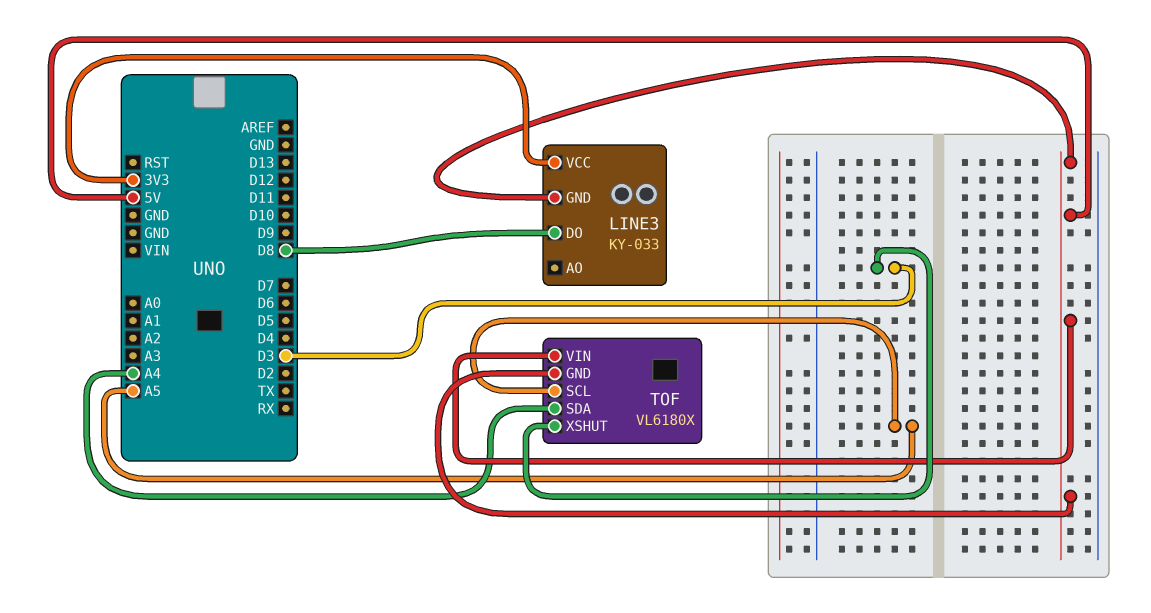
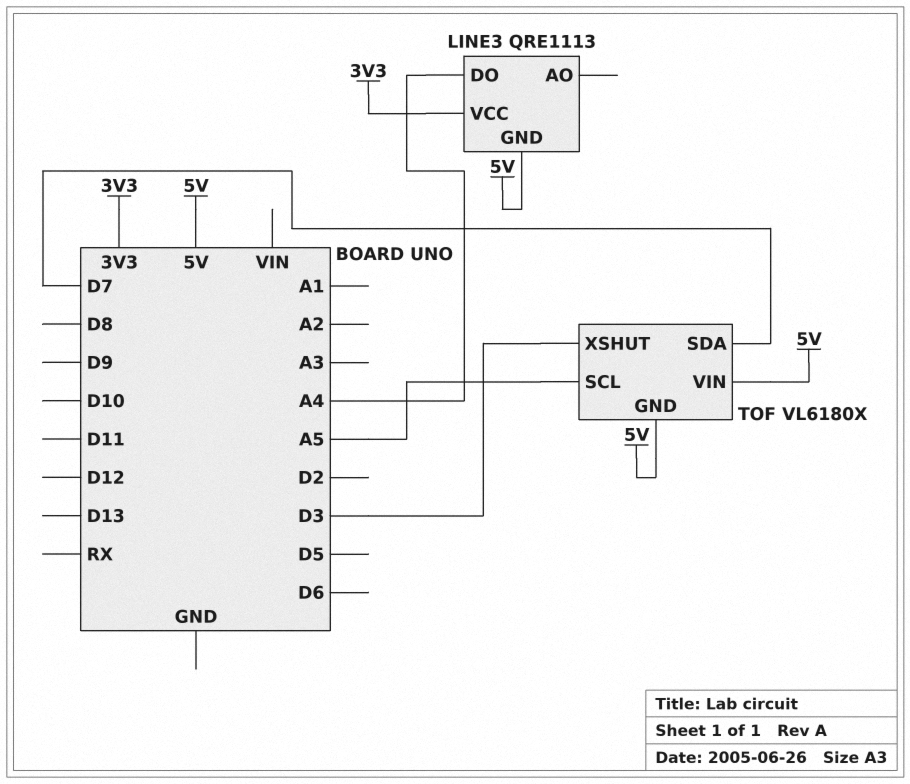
LINE3: KY-033 -> QRE1113
LINE3 pin DO: D8 -> A4
TOF pin SDA: A4 -> D7

